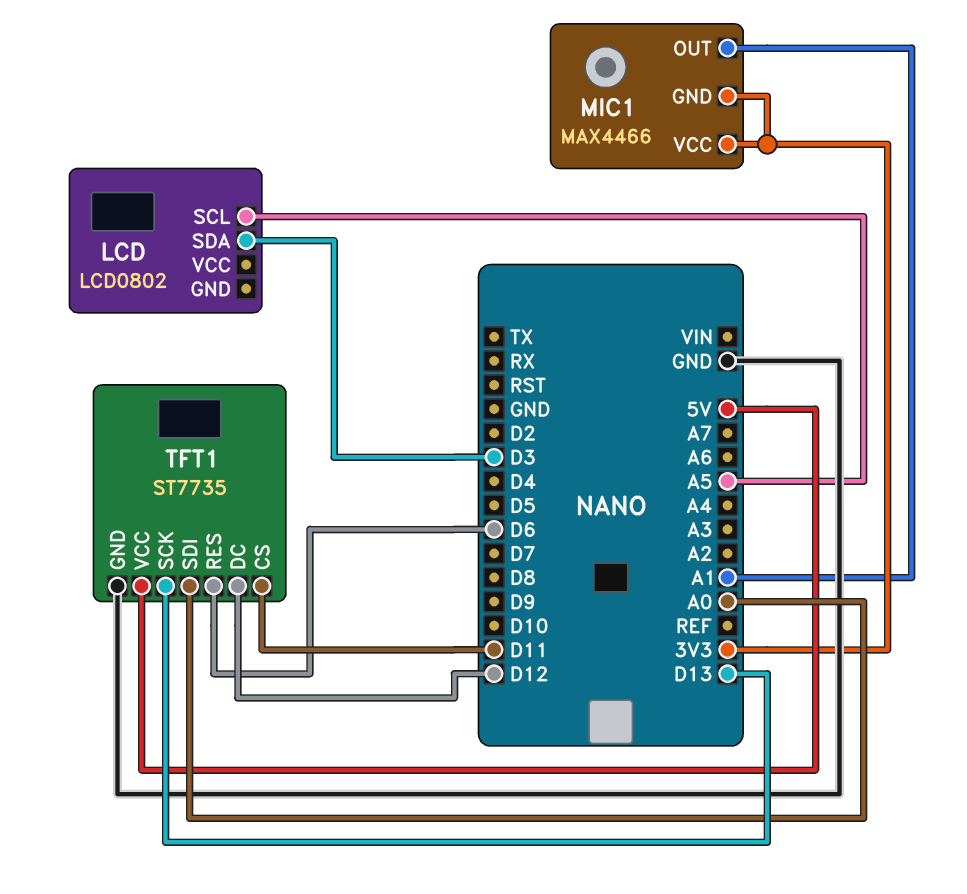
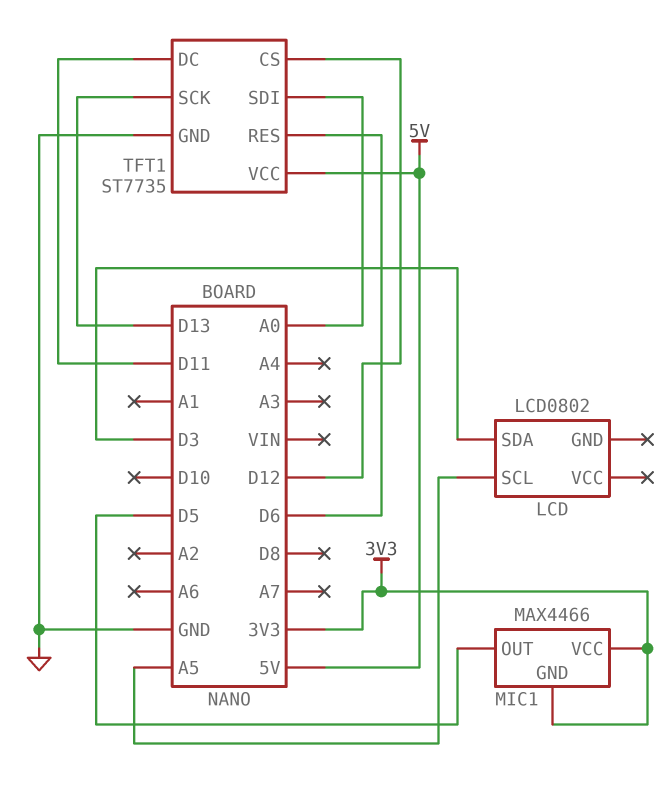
MIC1 pin OUT: A1 -> D5
TFT1 pin CS: D11 -> D12
TFT1 pin DC: D12 -> D11

